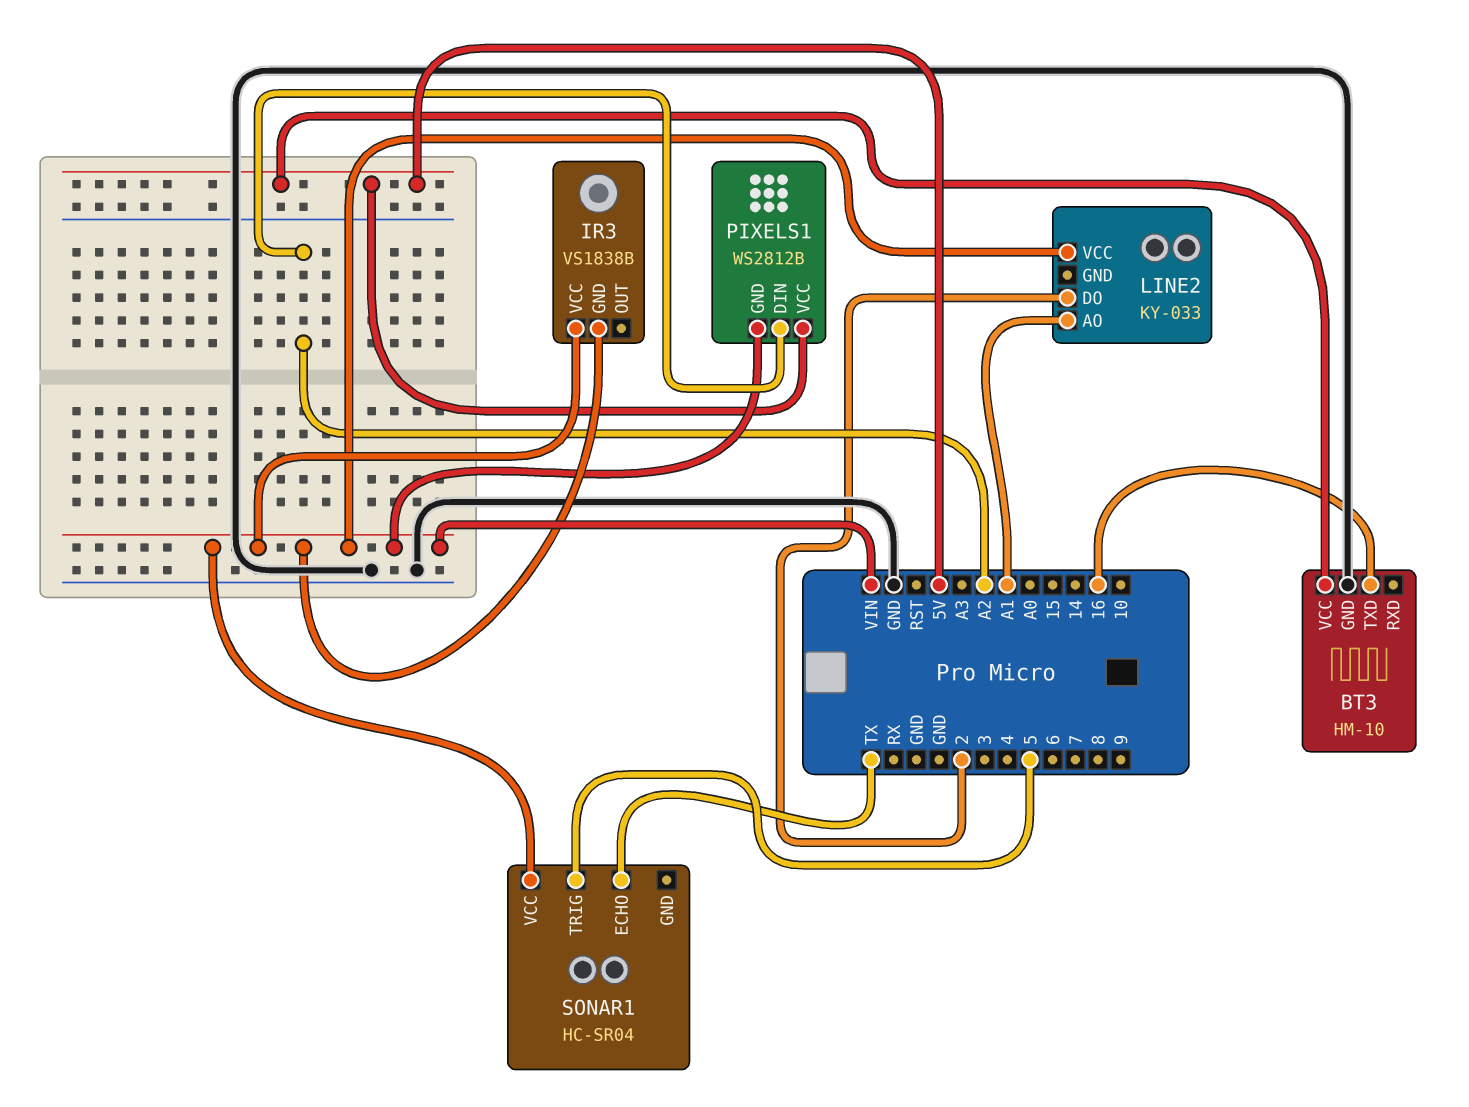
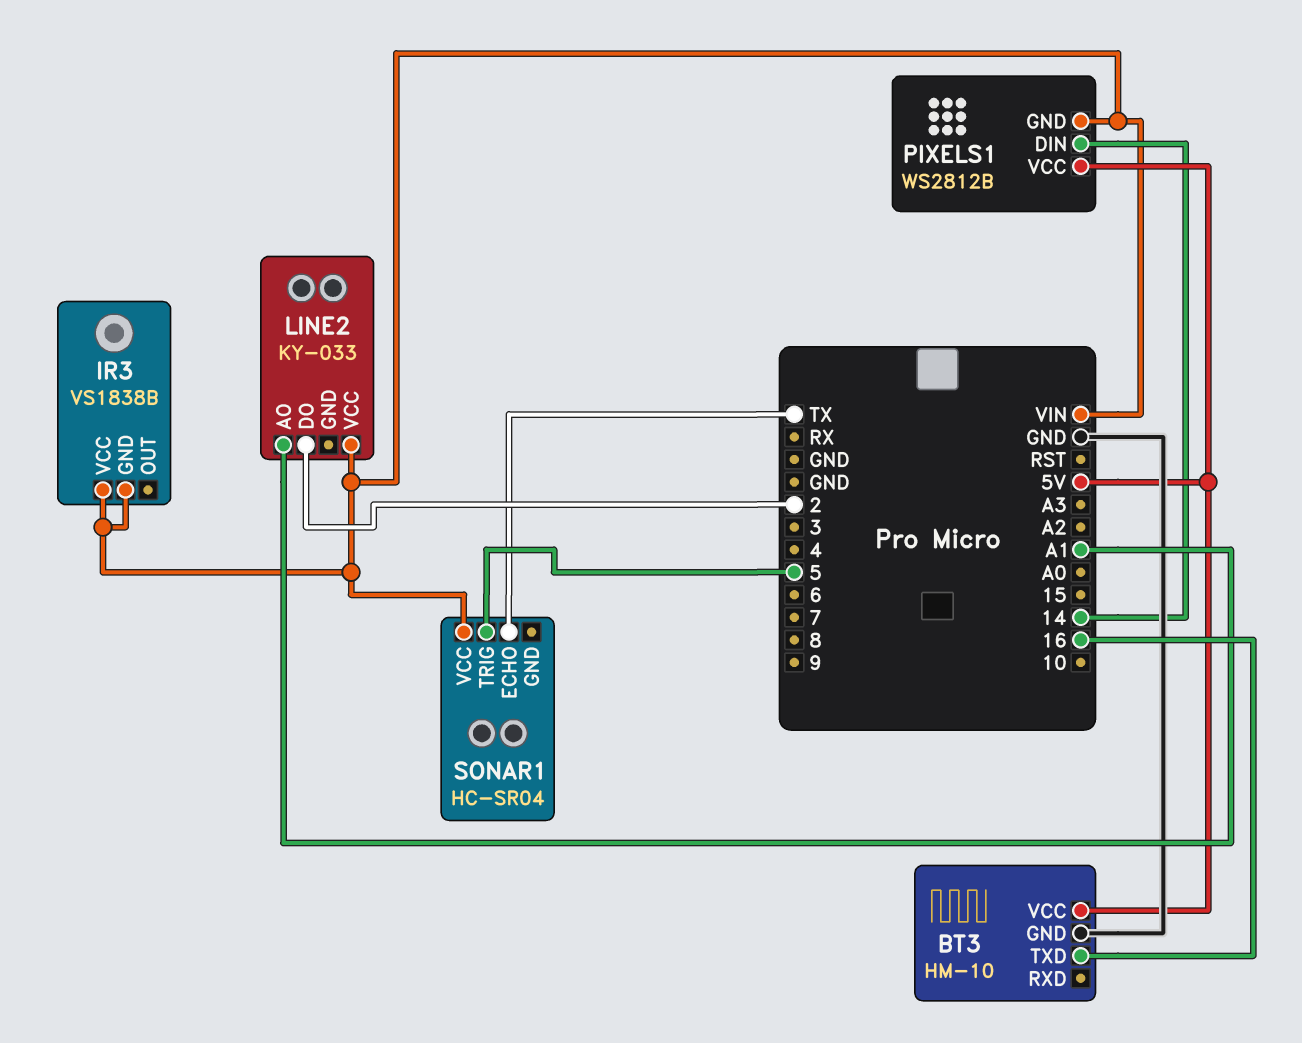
PIXELS1 pin DIN: A2 -> 14

